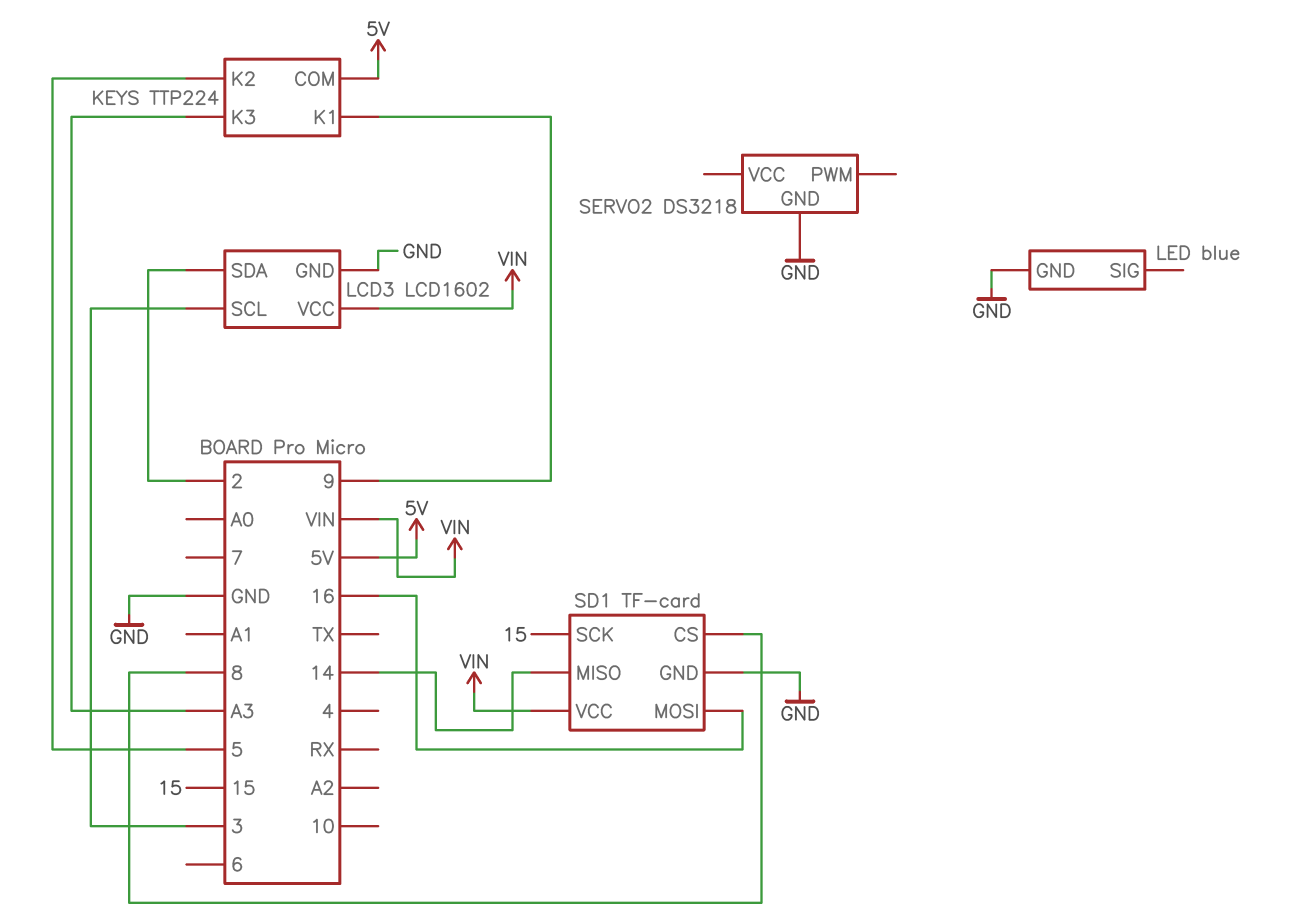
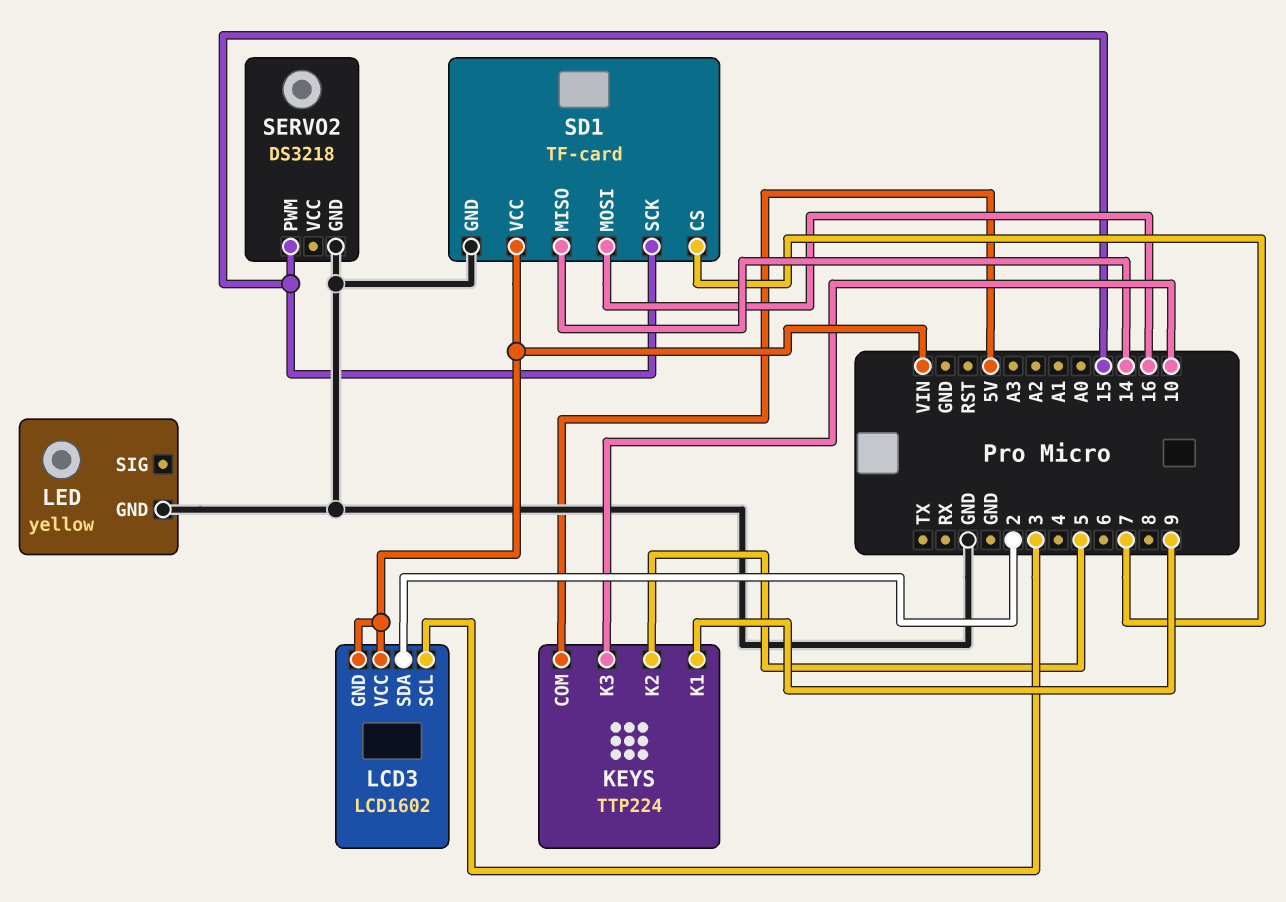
KEYS pin K3: A3 -> 10
LCD3 pin GND: GND -> VIN
LED: blue -> yellow
SD1 pin CS: 8 -> 7
SERVO2 pin PWM: none -> 15

